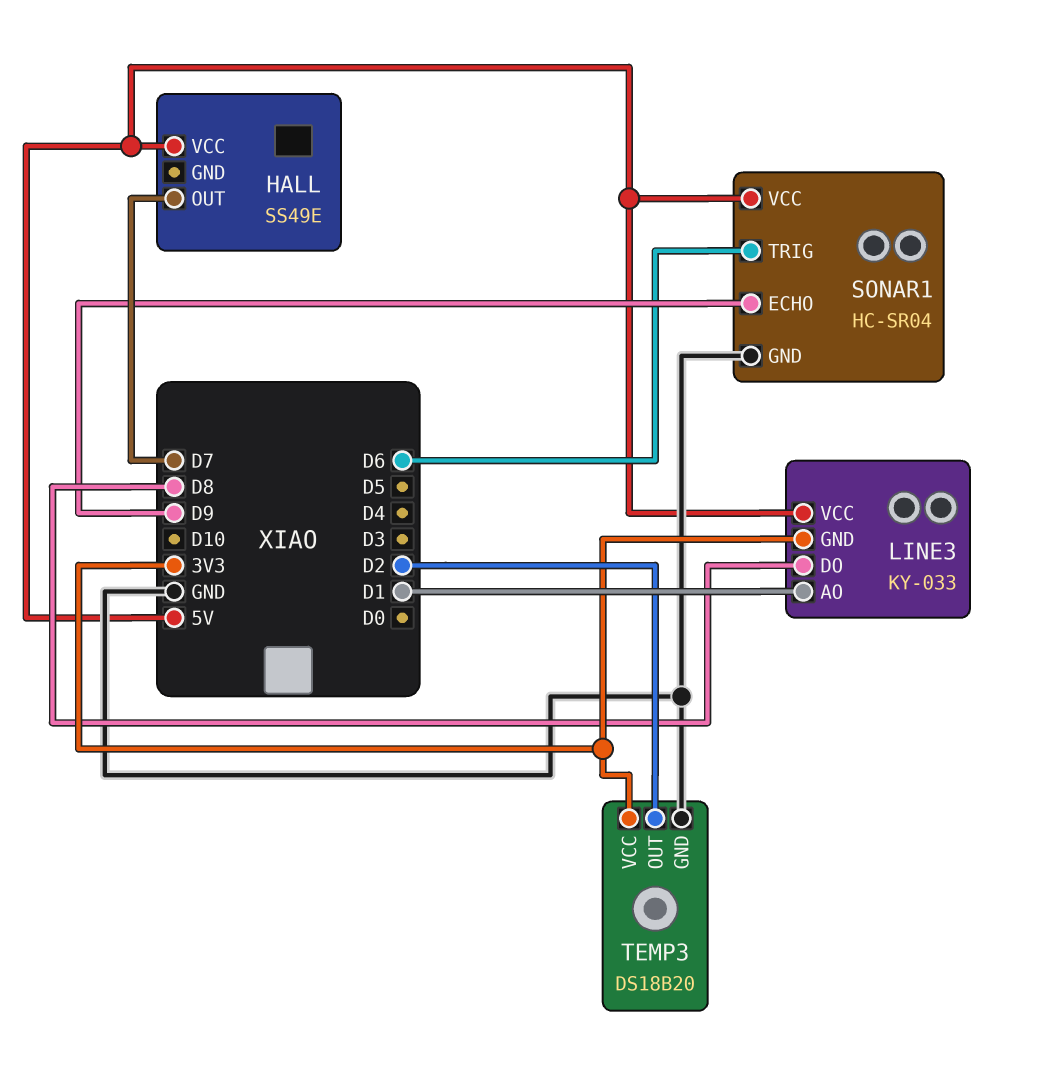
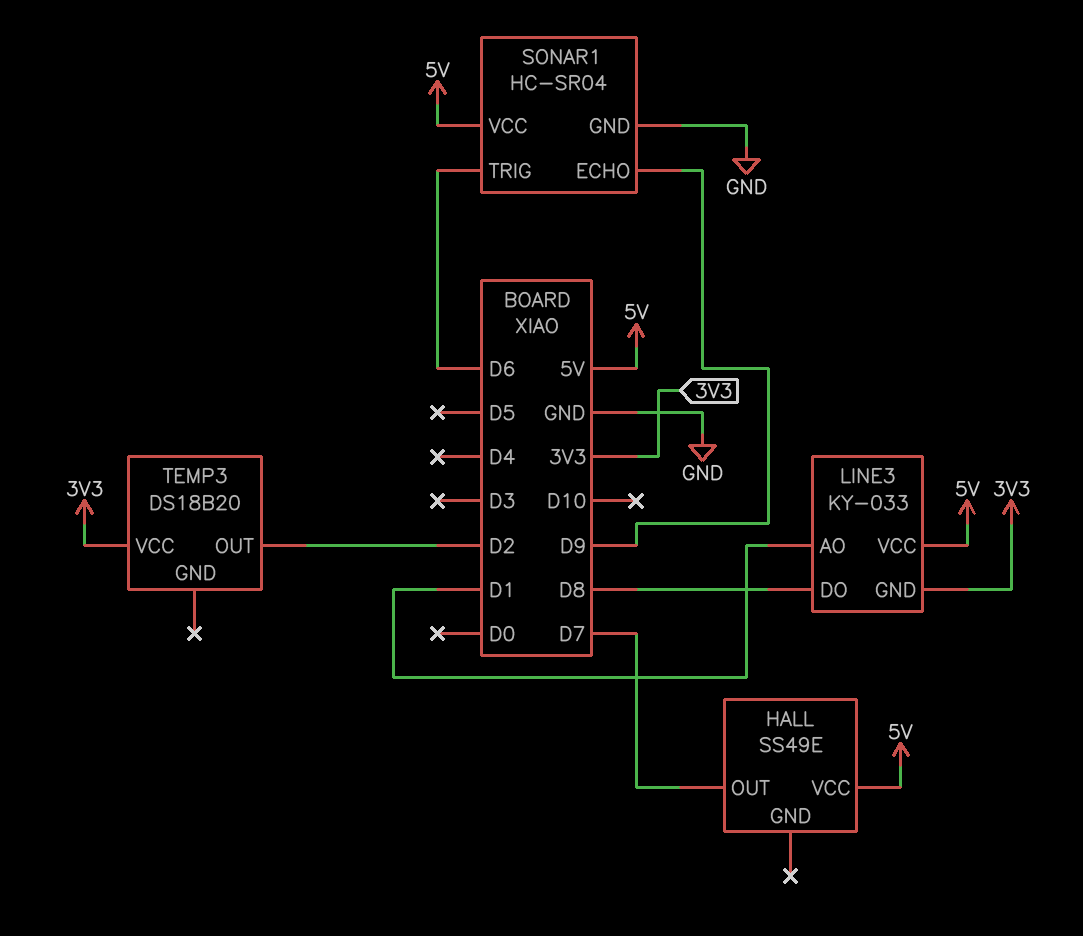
TEMP3 pin GND: GND -> none

